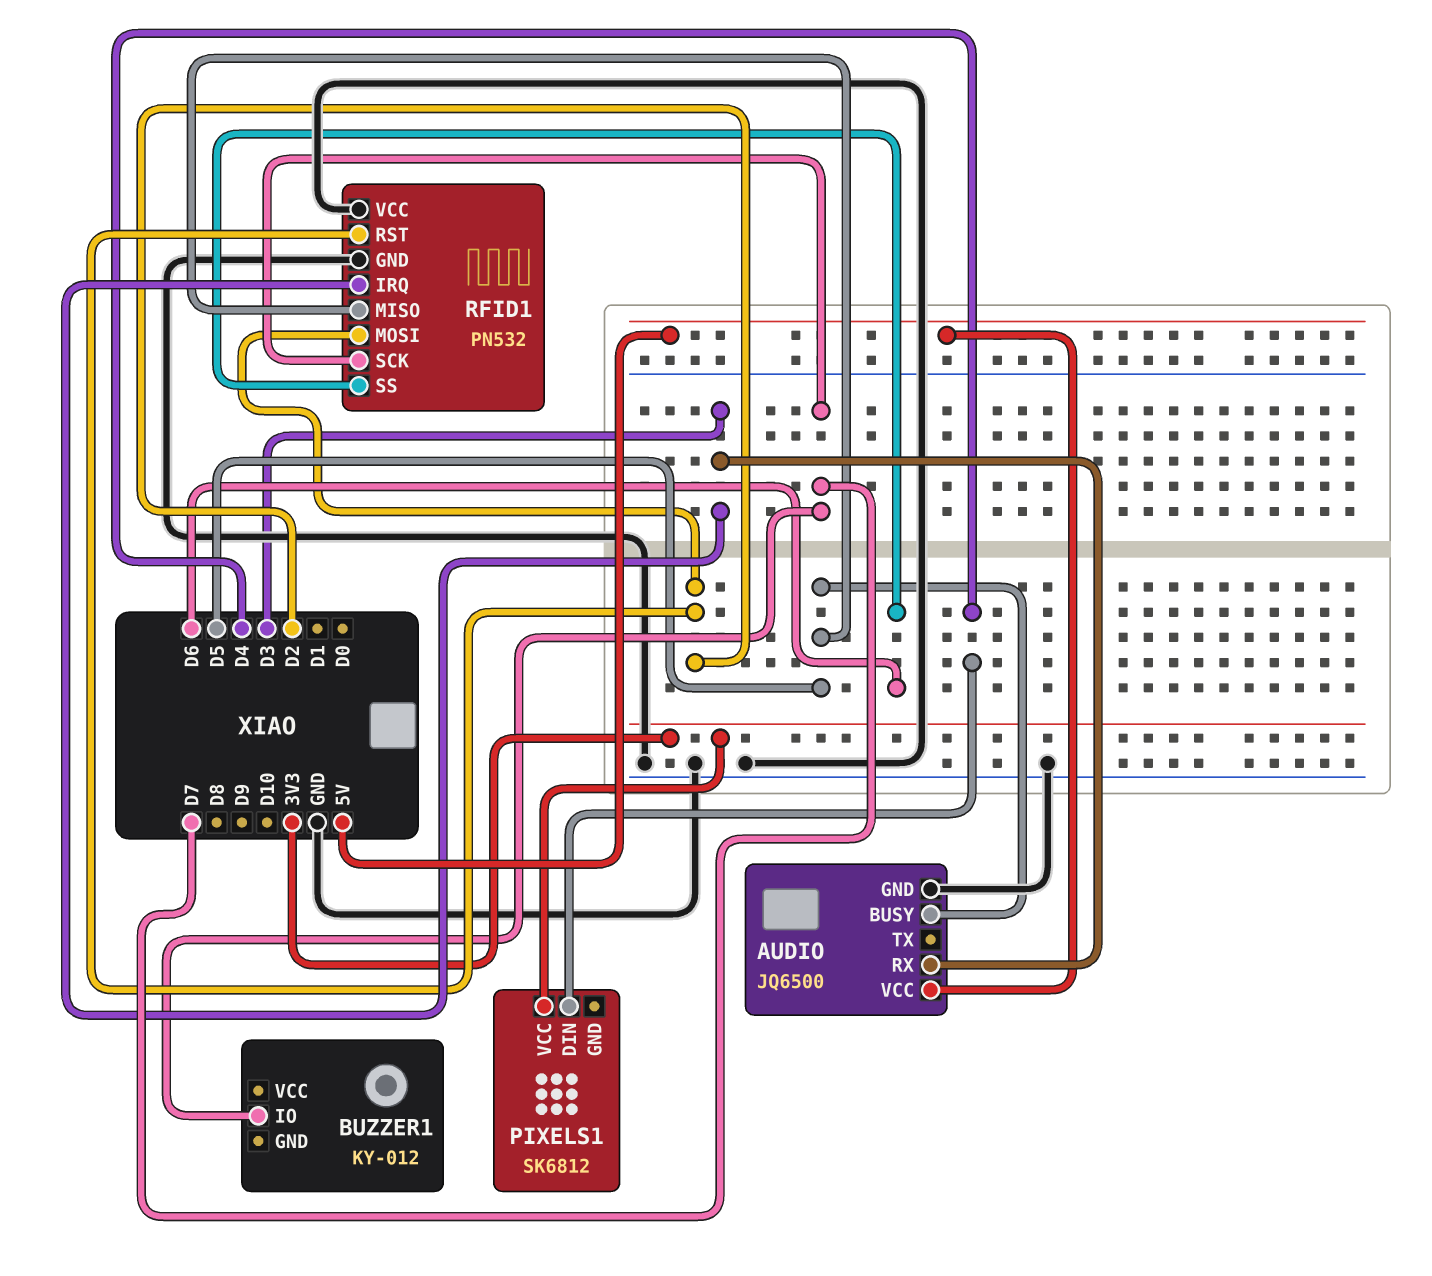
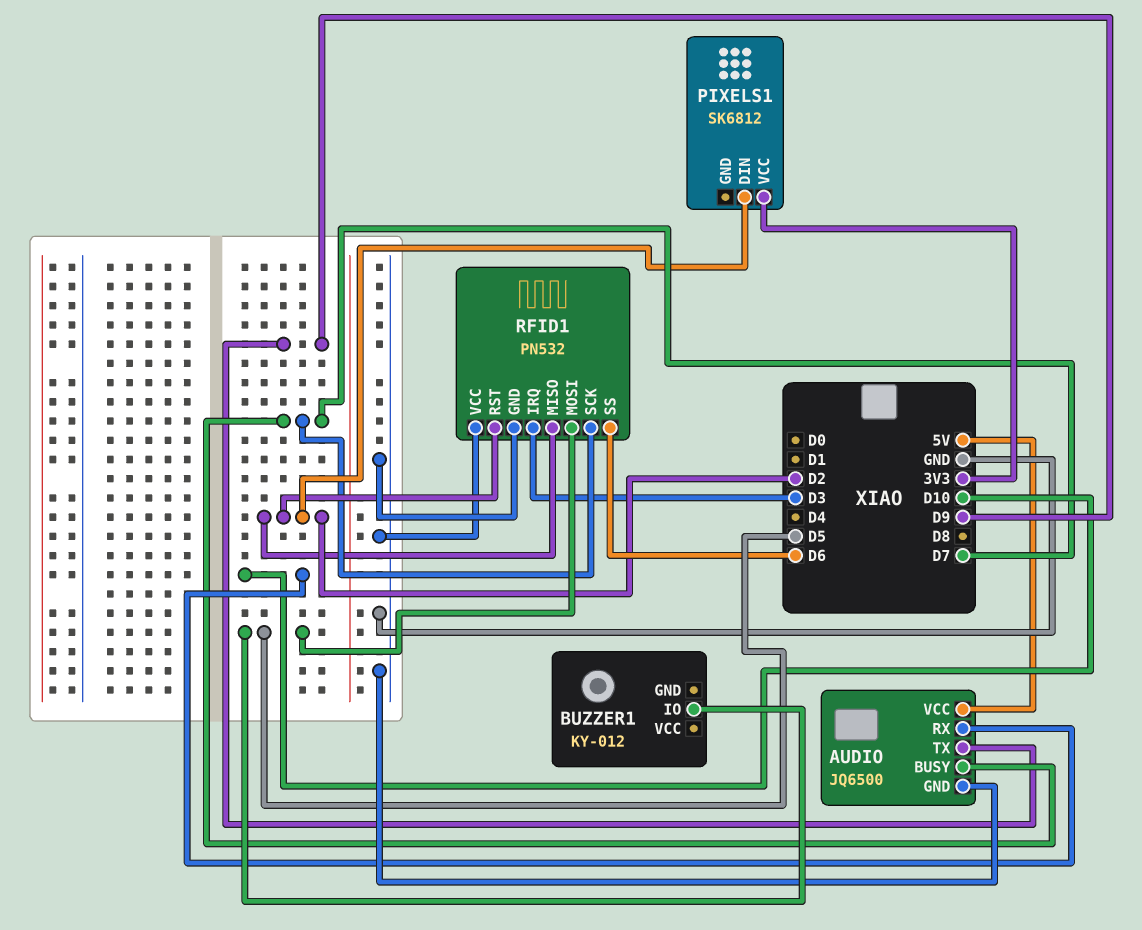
AUDIO pin BUSY: D5 -> D7
AUDIO pin RX: D3 -> D10
AUDIO pin TX: none -> D9
BUZZER1 pin IO: D7 -> D5
PIXELS1 pin DIN: D4 -> D2
RFID1 pin MISO: D5 -> D2
RFID1 pin MOSI: D2 -> D5

